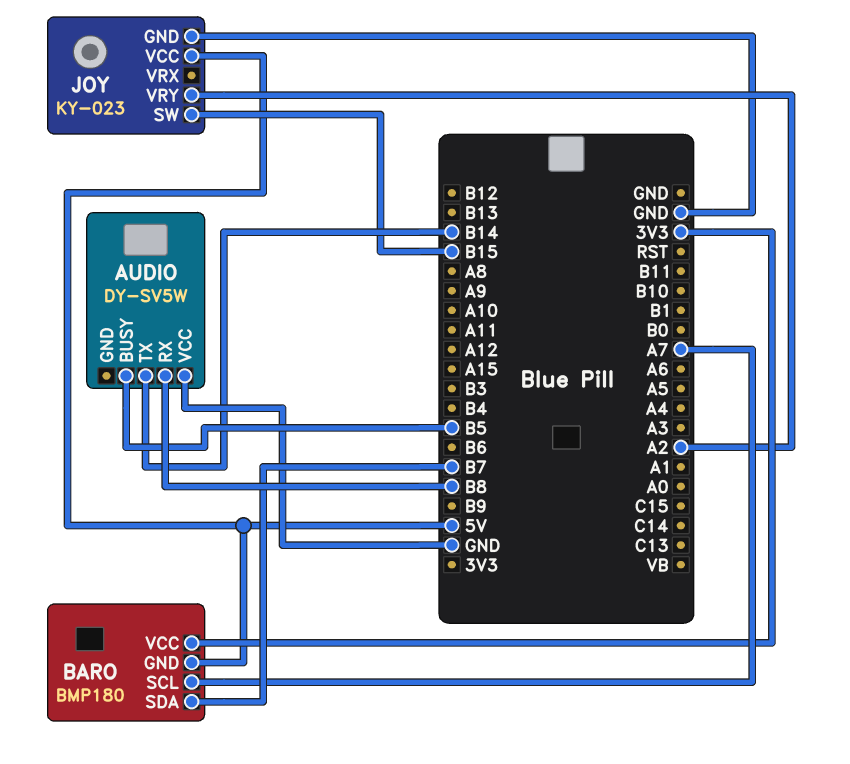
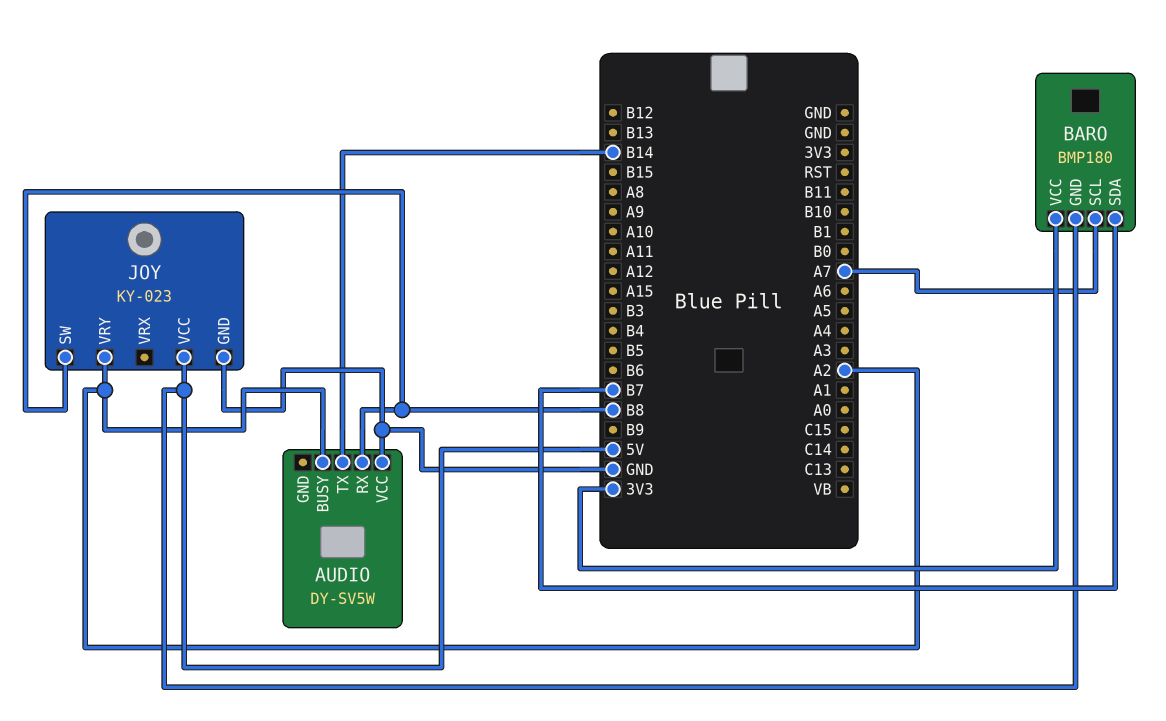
AUDIO pin BUSY: B5 -> A2
JOY pin SW: B15 -> B8

